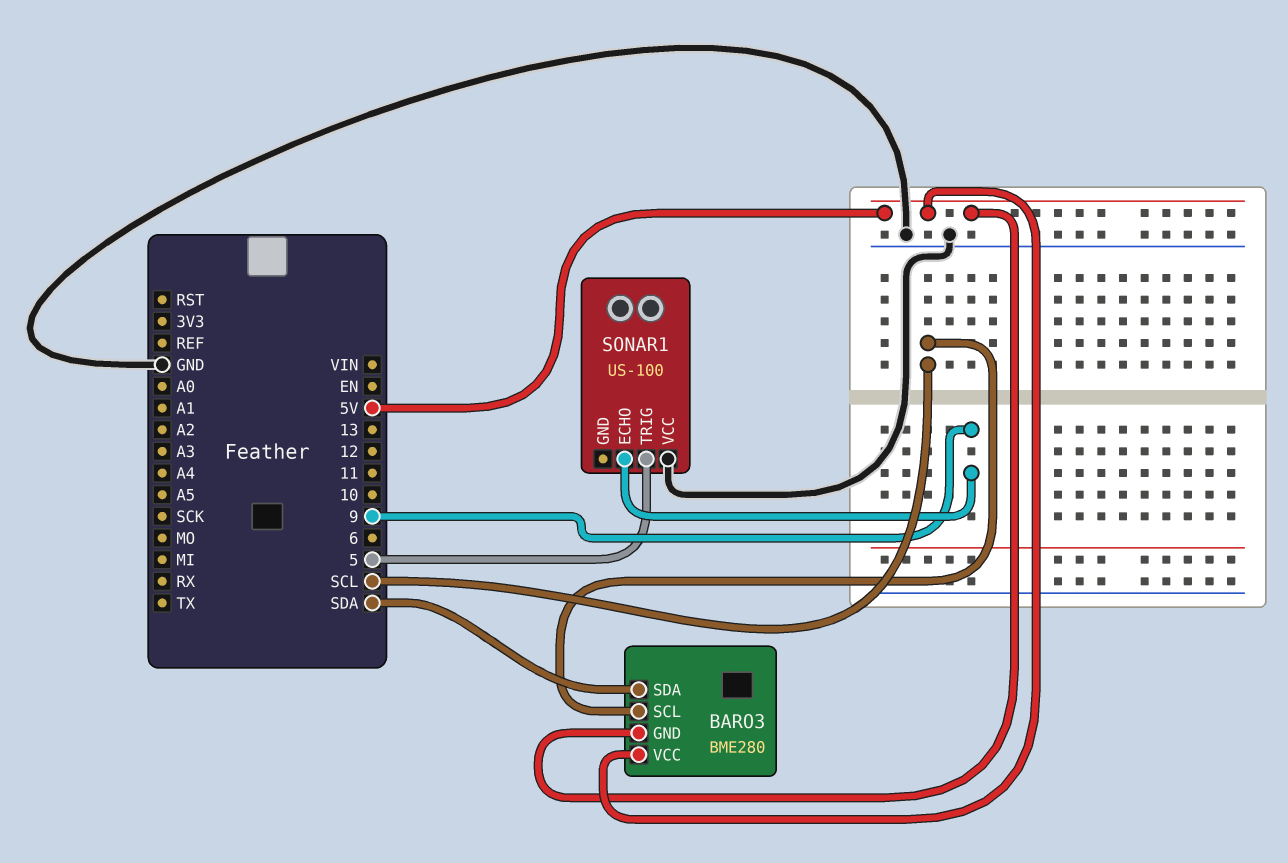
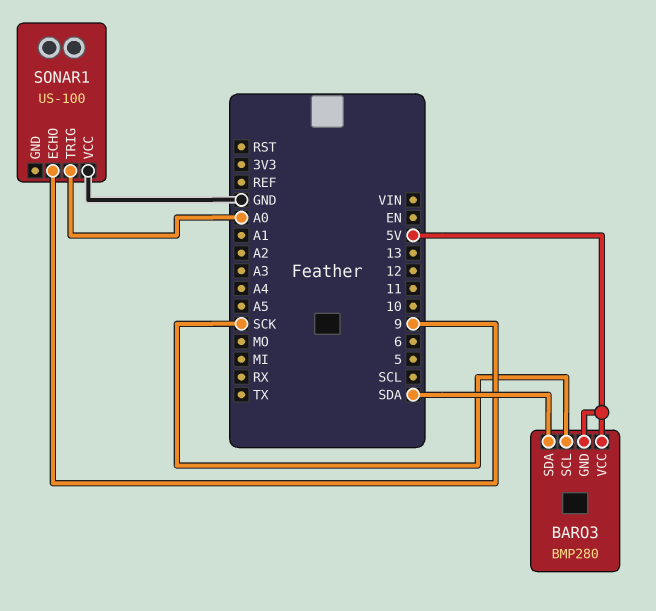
BARO3: BME280 -> BMP280
BARO3 pin SCL: SCL -> SCK
SONAR1 pin TRIG: 5 -> A0

